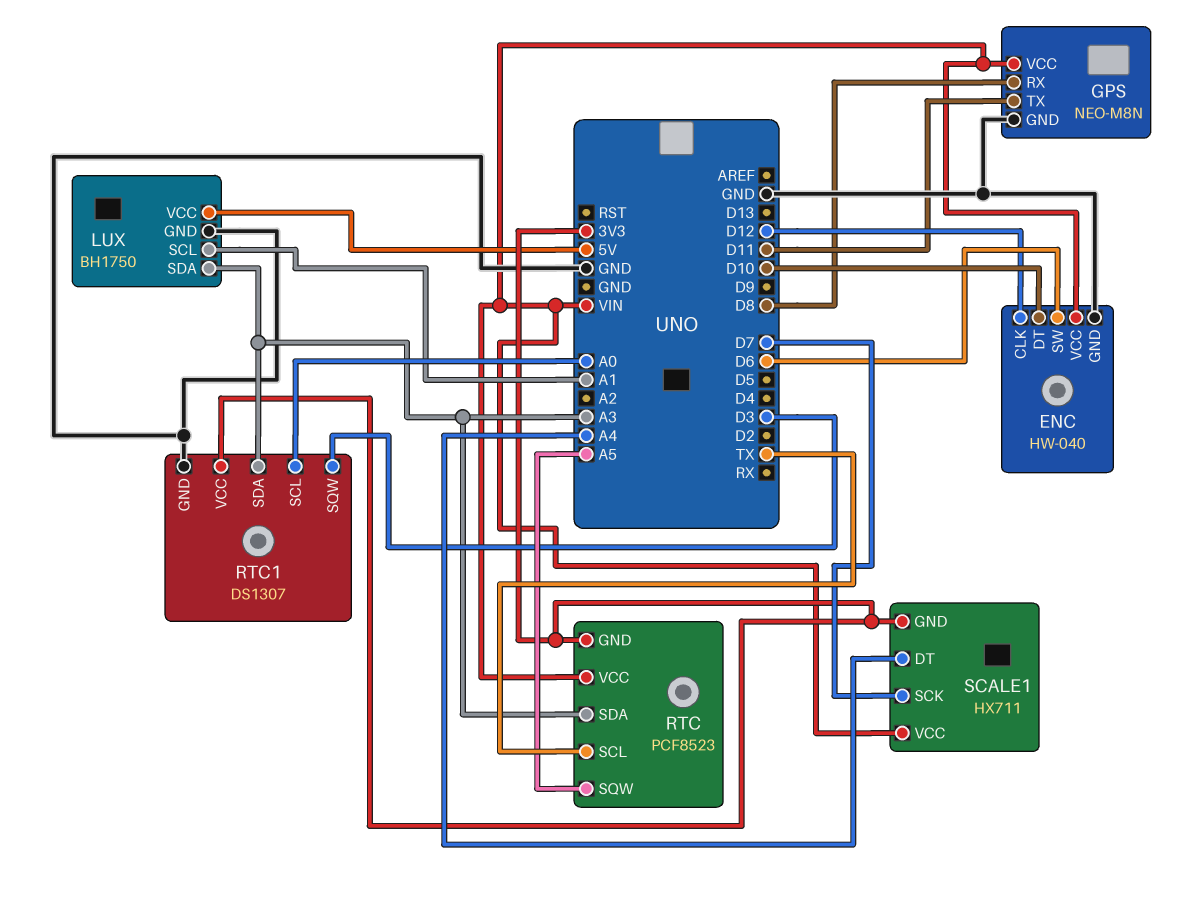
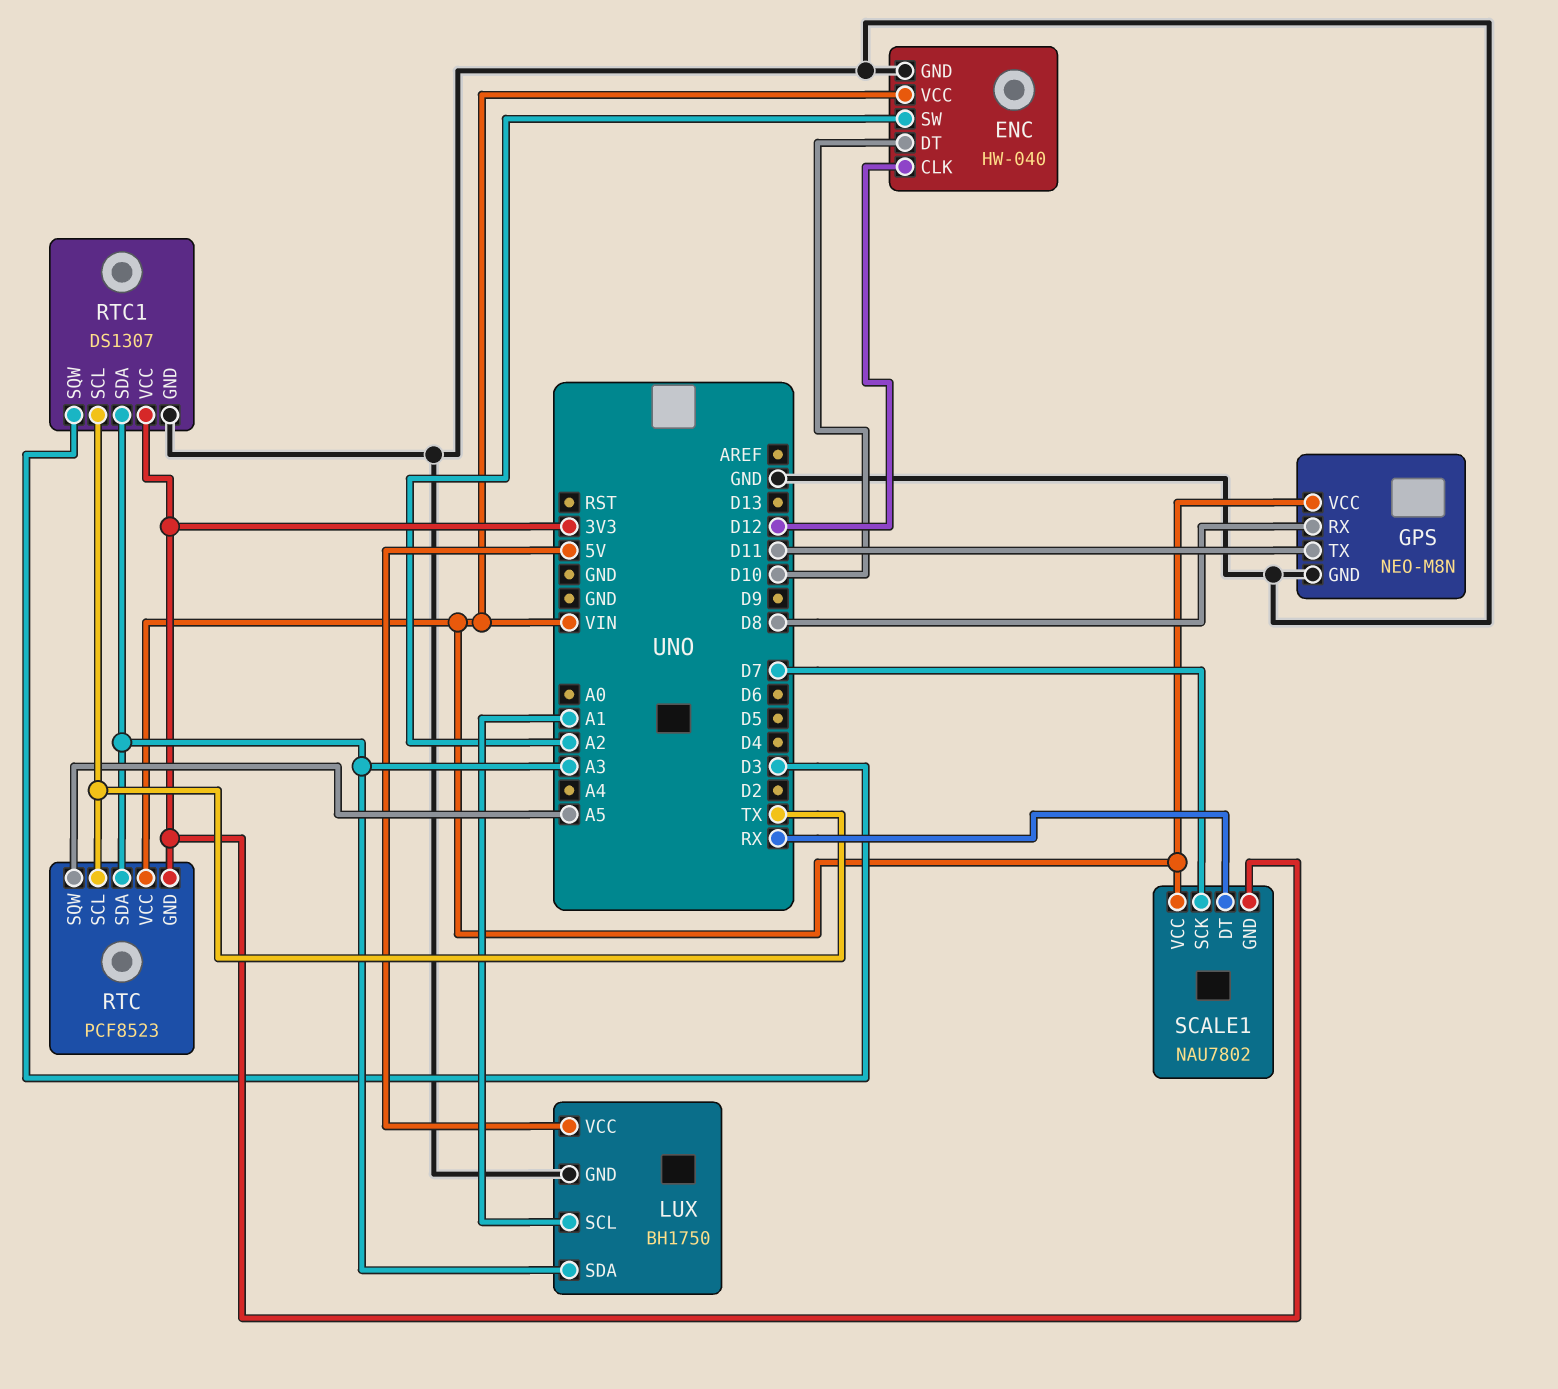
ENC pin SW: D6 -> A2
RTC1 pin SCL: A0 -> TX
SCALE1: HX711 -> NAU7802
SCALE1 pin DT: A4 -> RX

